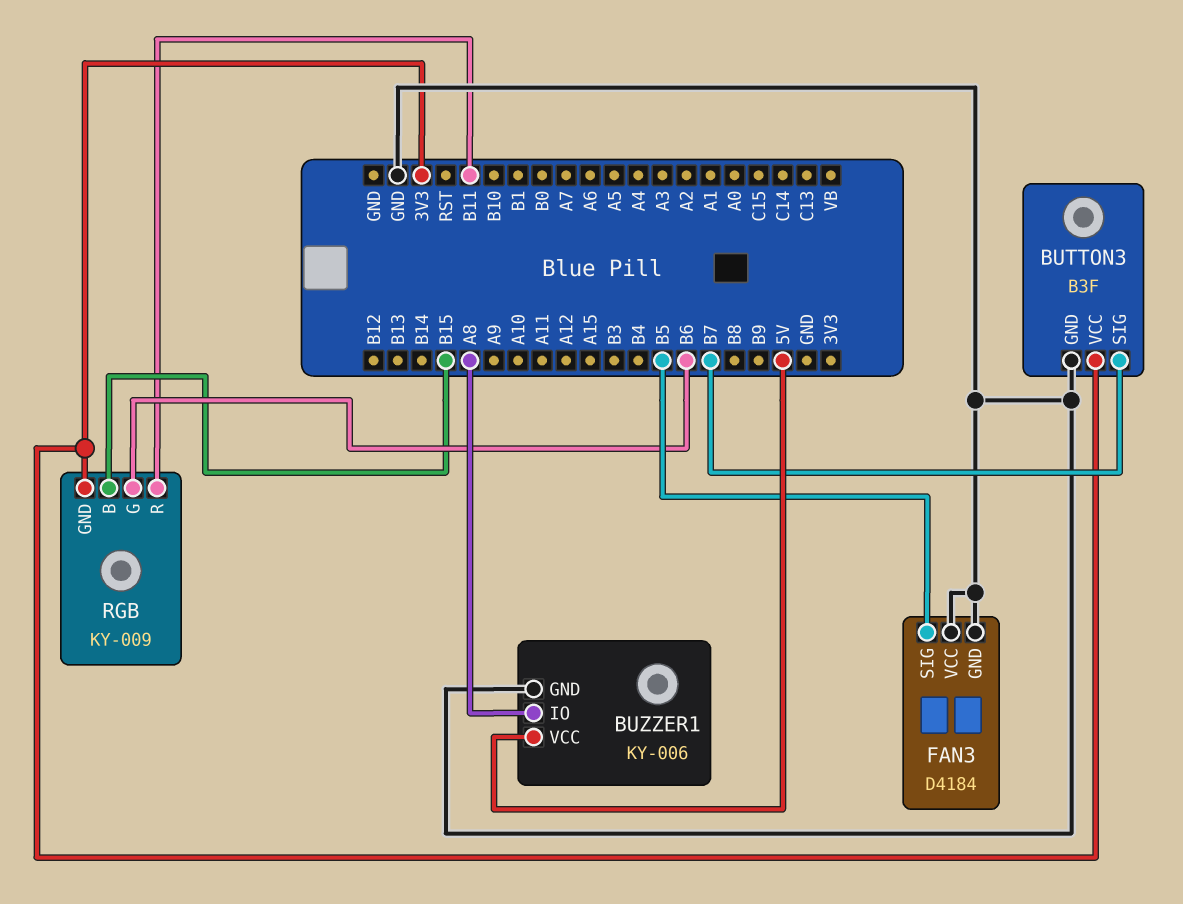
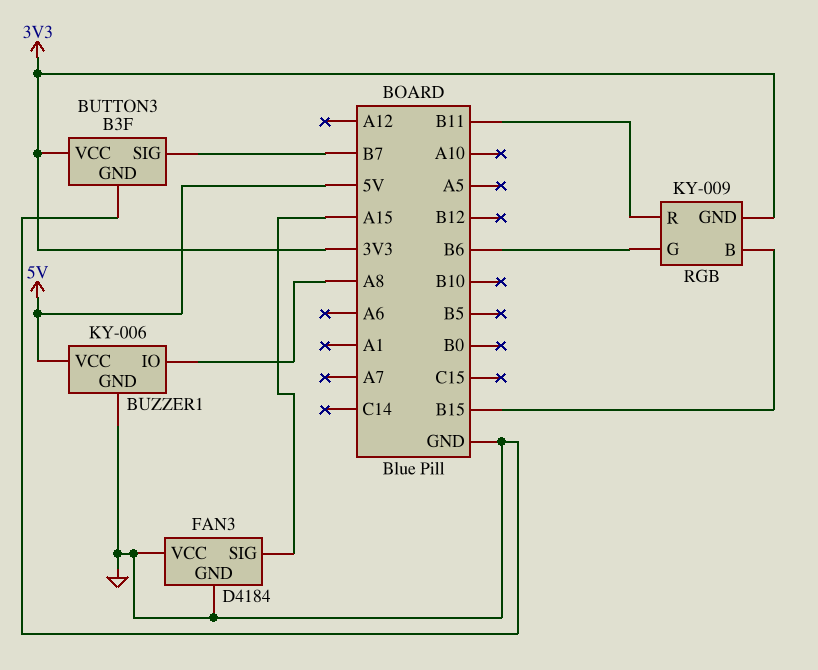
FAN3 pin SIG: B5 -> A15

